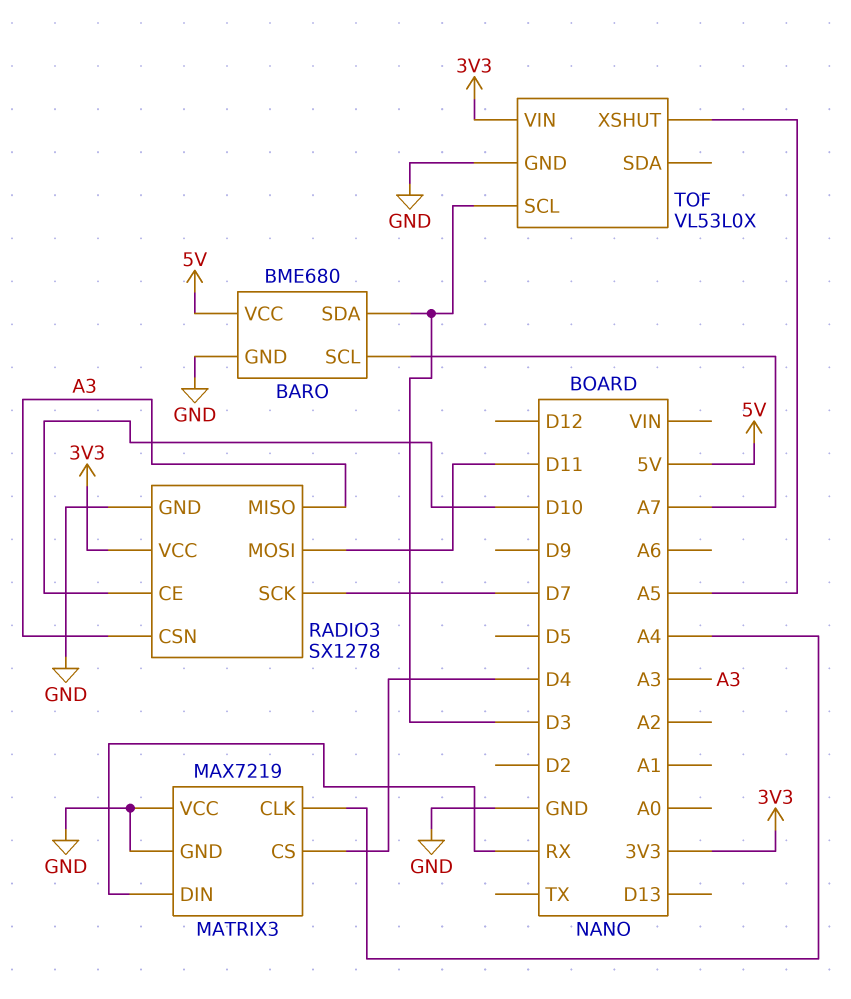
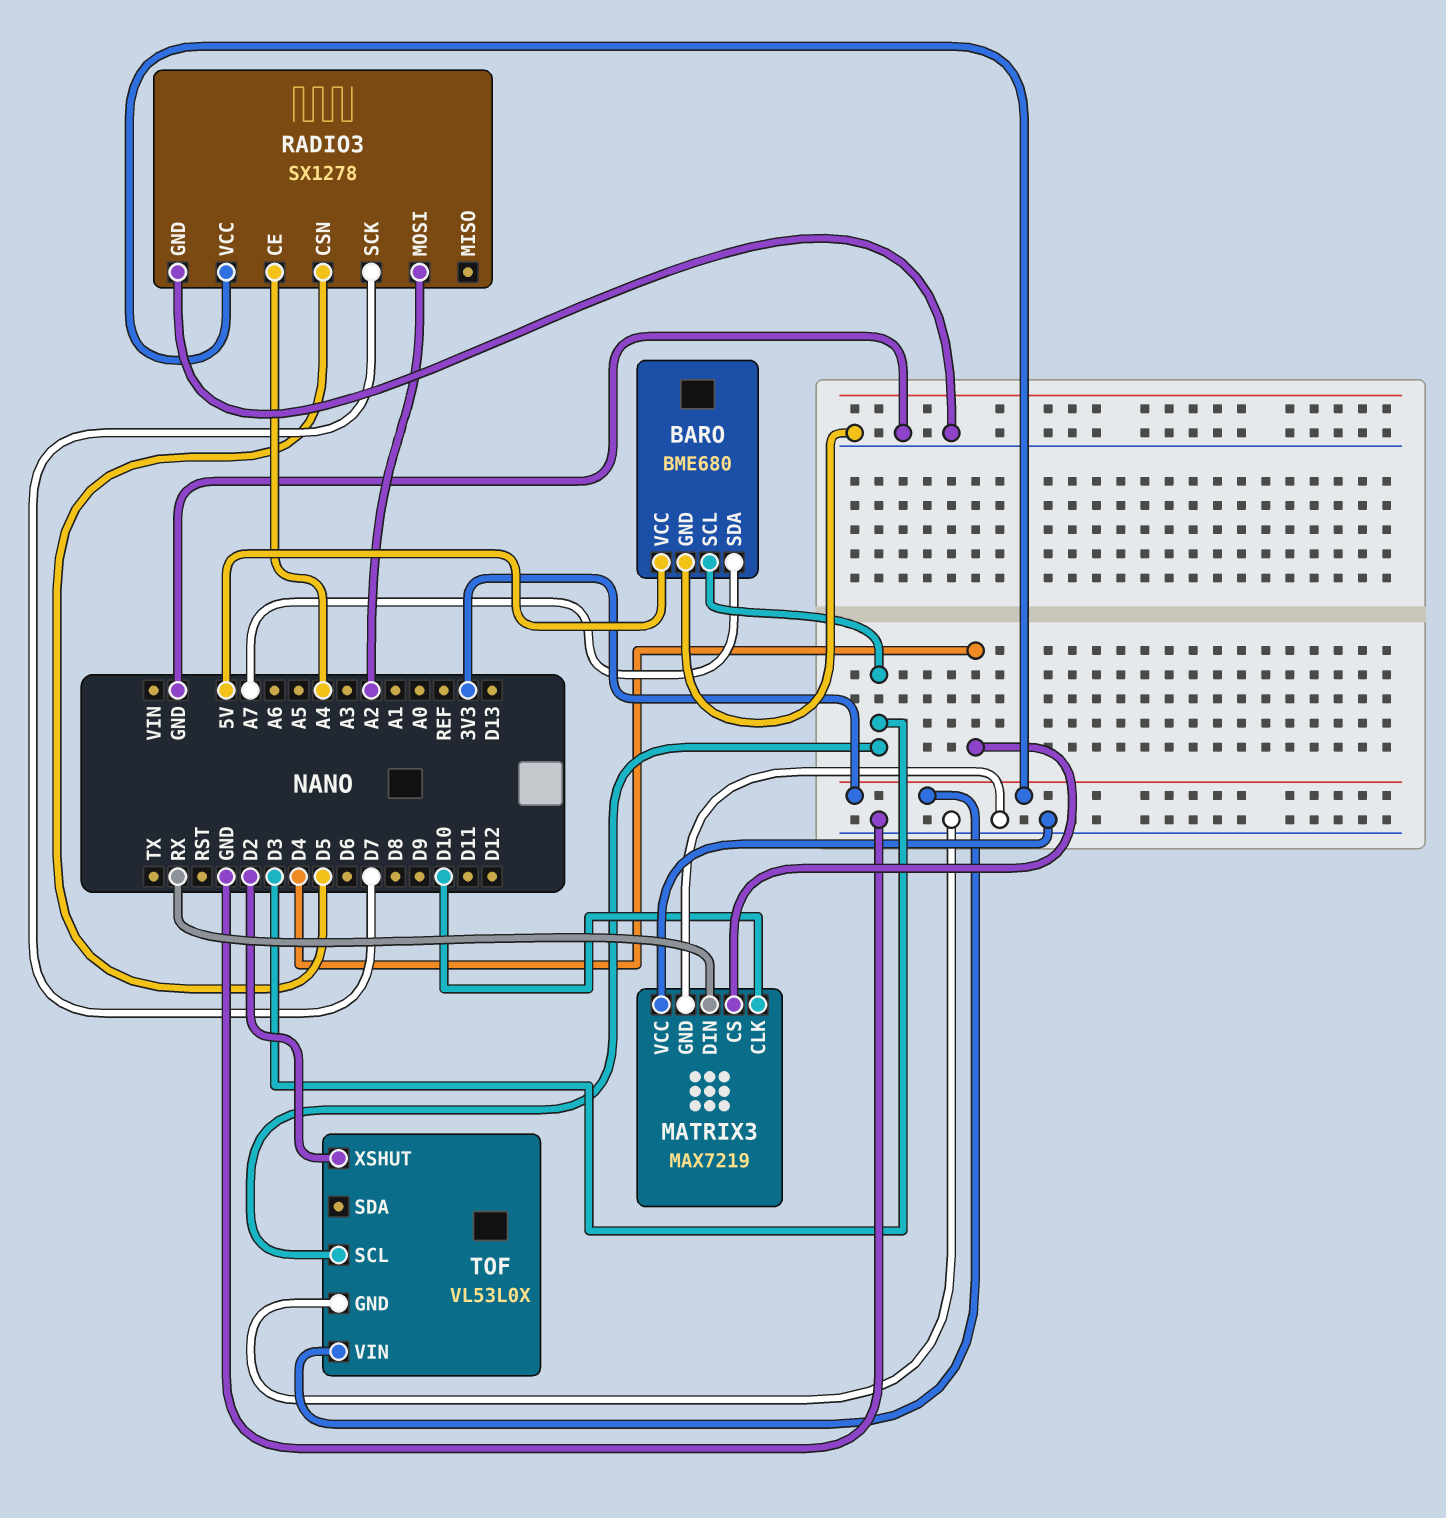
BARO pin SCL: A7 -> D3
BARO pin SDA: D3 -> A7
MATRIX3 pin CLK: A4 -> D10
RADIO3 pin CE: D10 -> A4
RADIO3 pin CSN: A3 -> D5
RADIO3 pin MISO: A3 -> none
RADIO3 pin MOSI: D11 -> A2
TOF pin XSHUT: A5 -> D2

